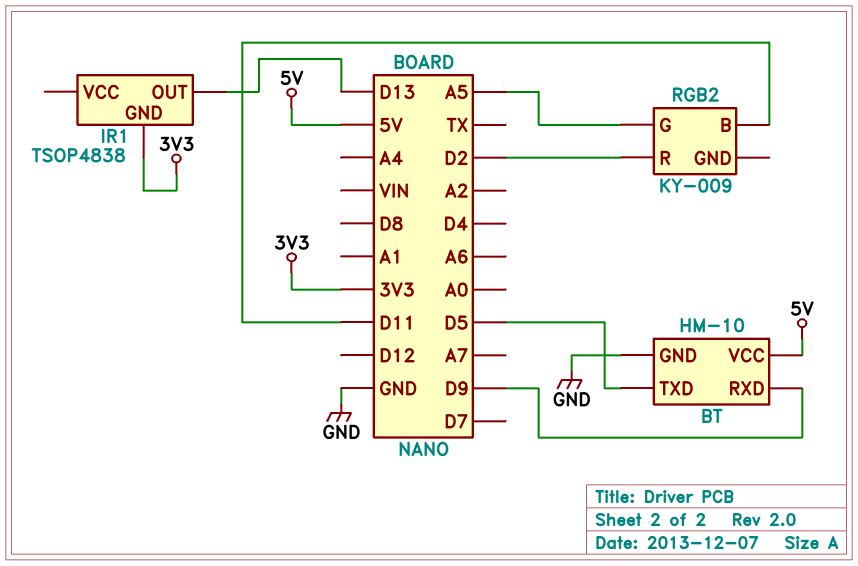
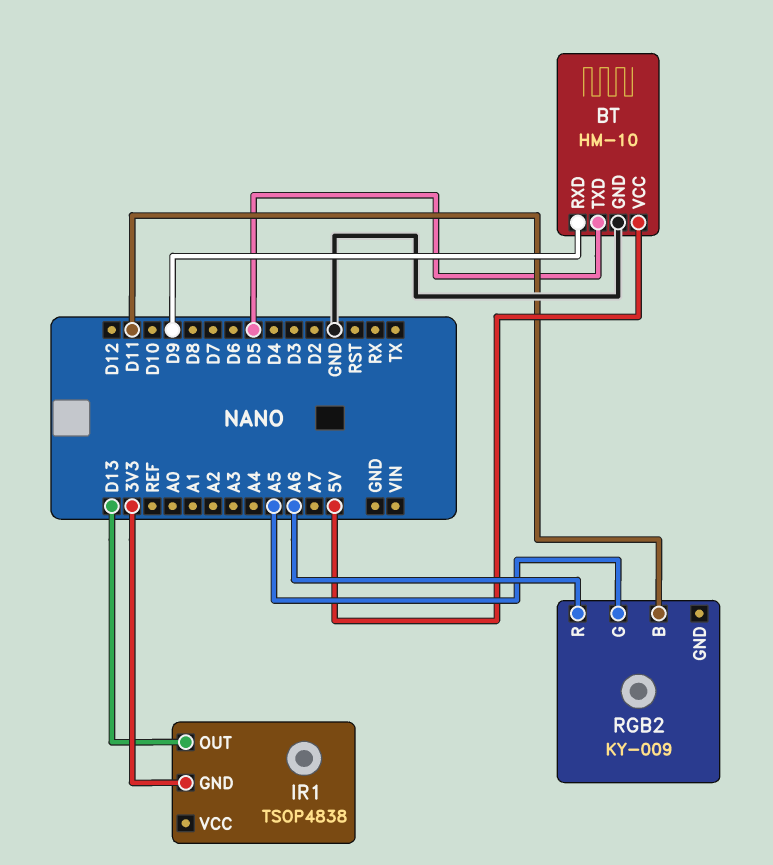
RGB2 pin R: D2 -> A6

